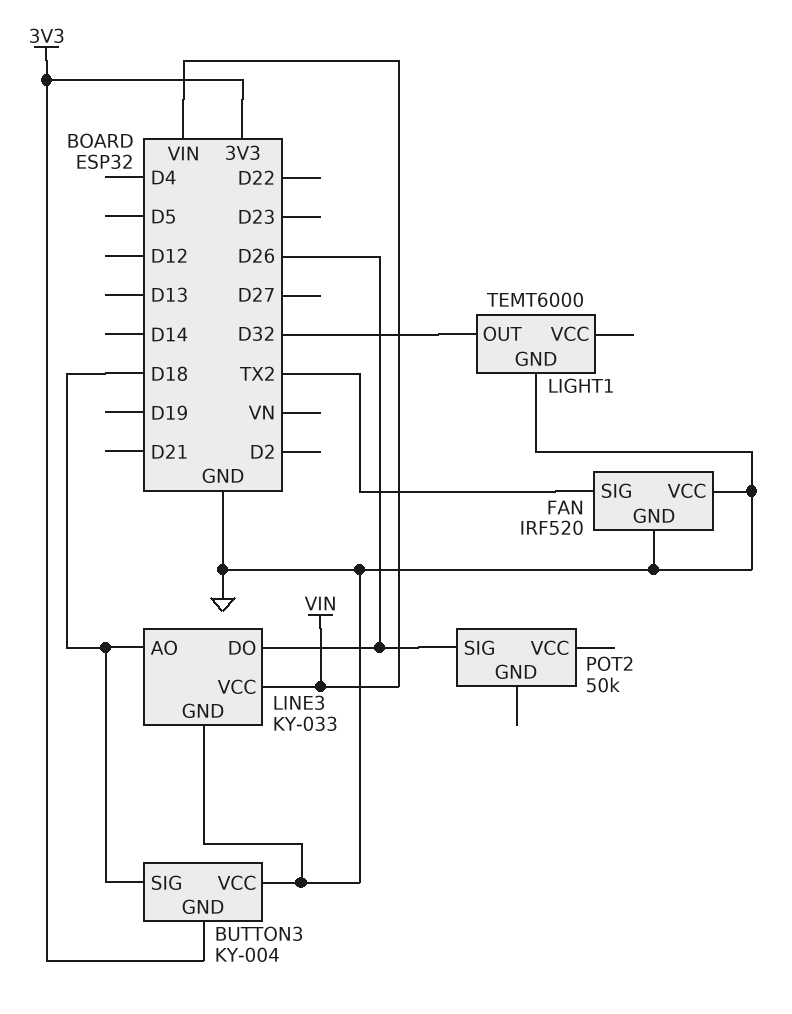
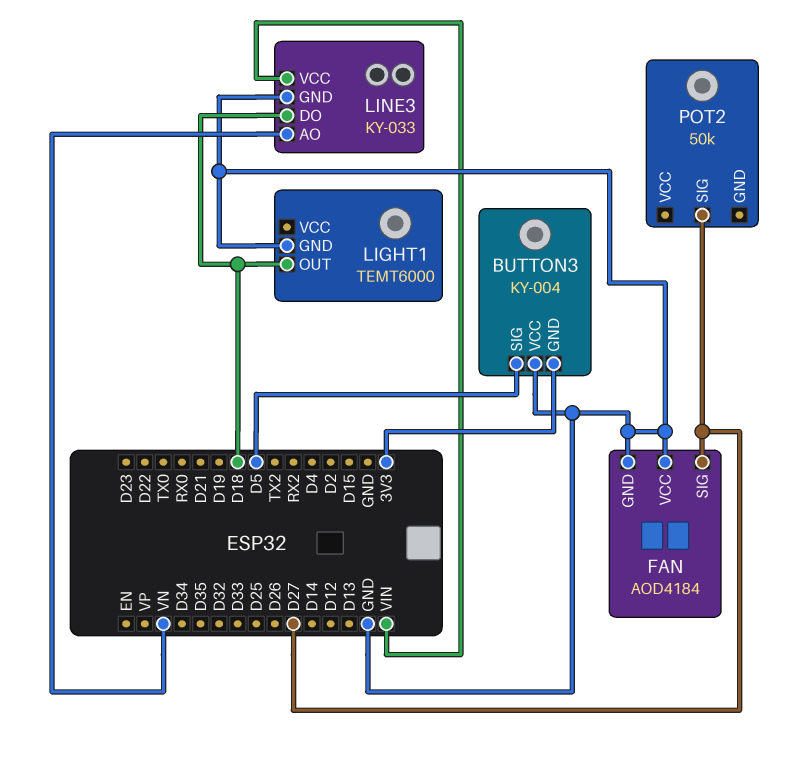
BUTTON3 pin SIG: D18 -> D5
FAN: IRF520 -> AOD4184
FAN pin SIG: TX2 -> D27
LIGHT1 pin OUT: D32 -> D18
LINE3 pin AO: D18 -> VN
LINE3 pin DO: D26 -> D18
POT2 pin SIG: D26 -> D27

